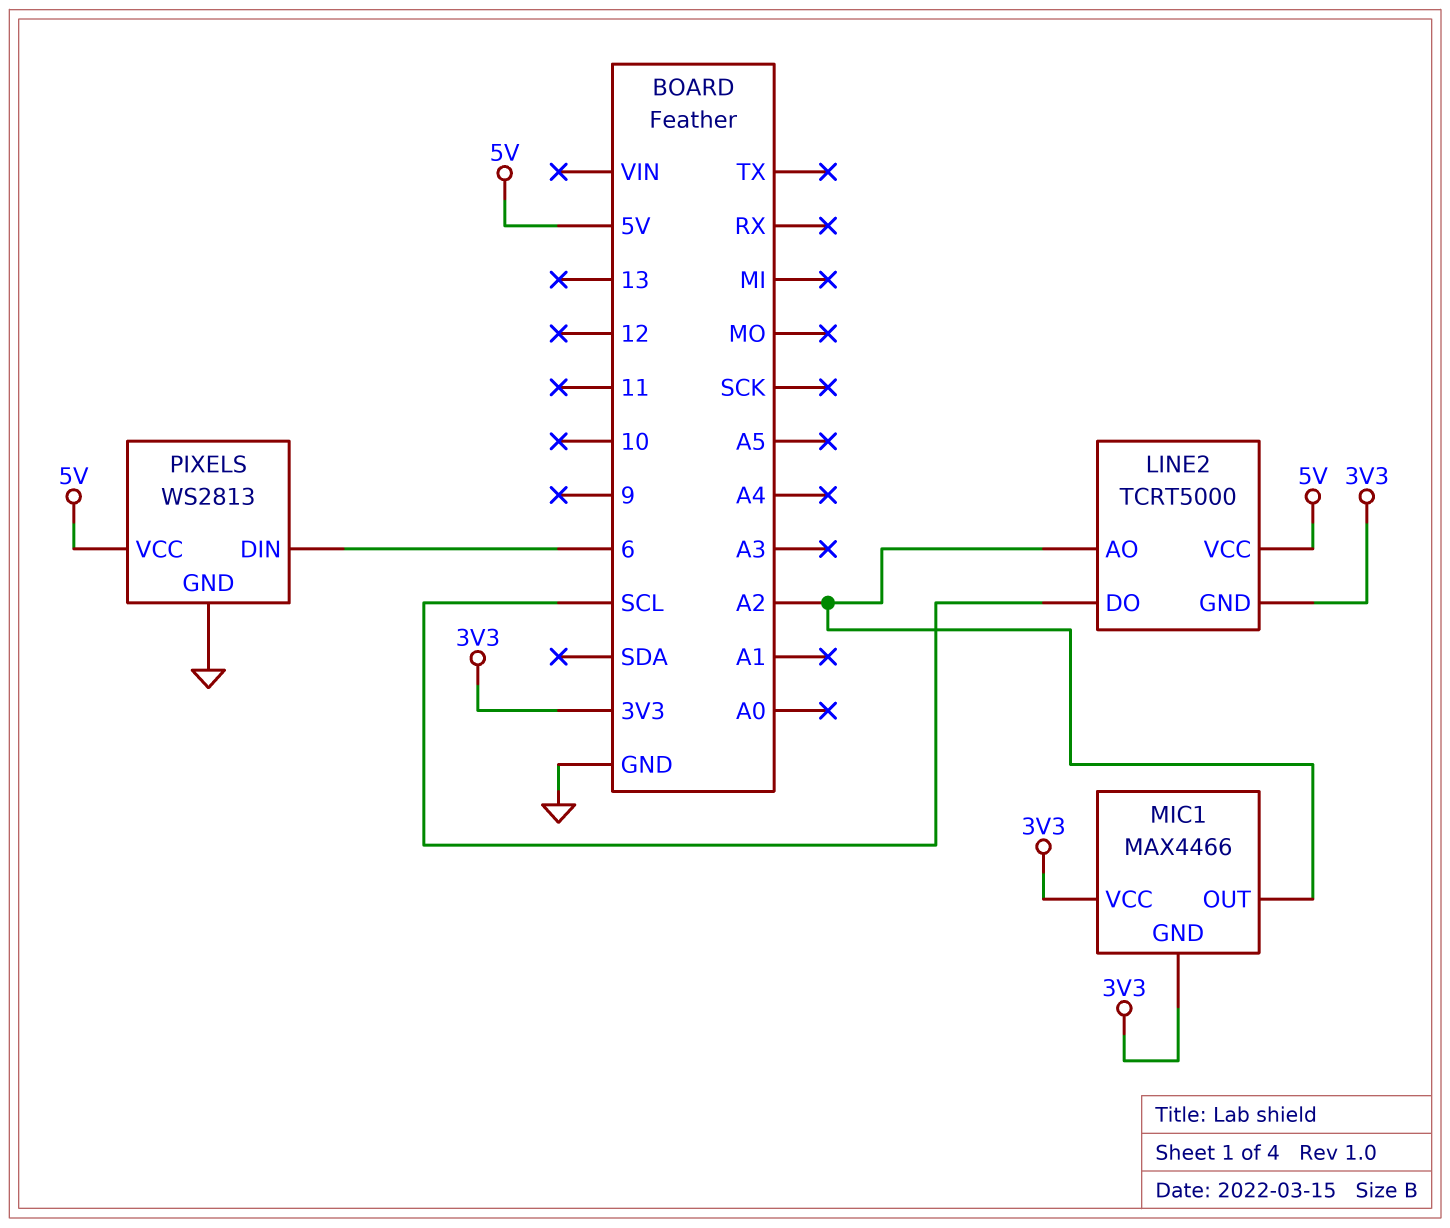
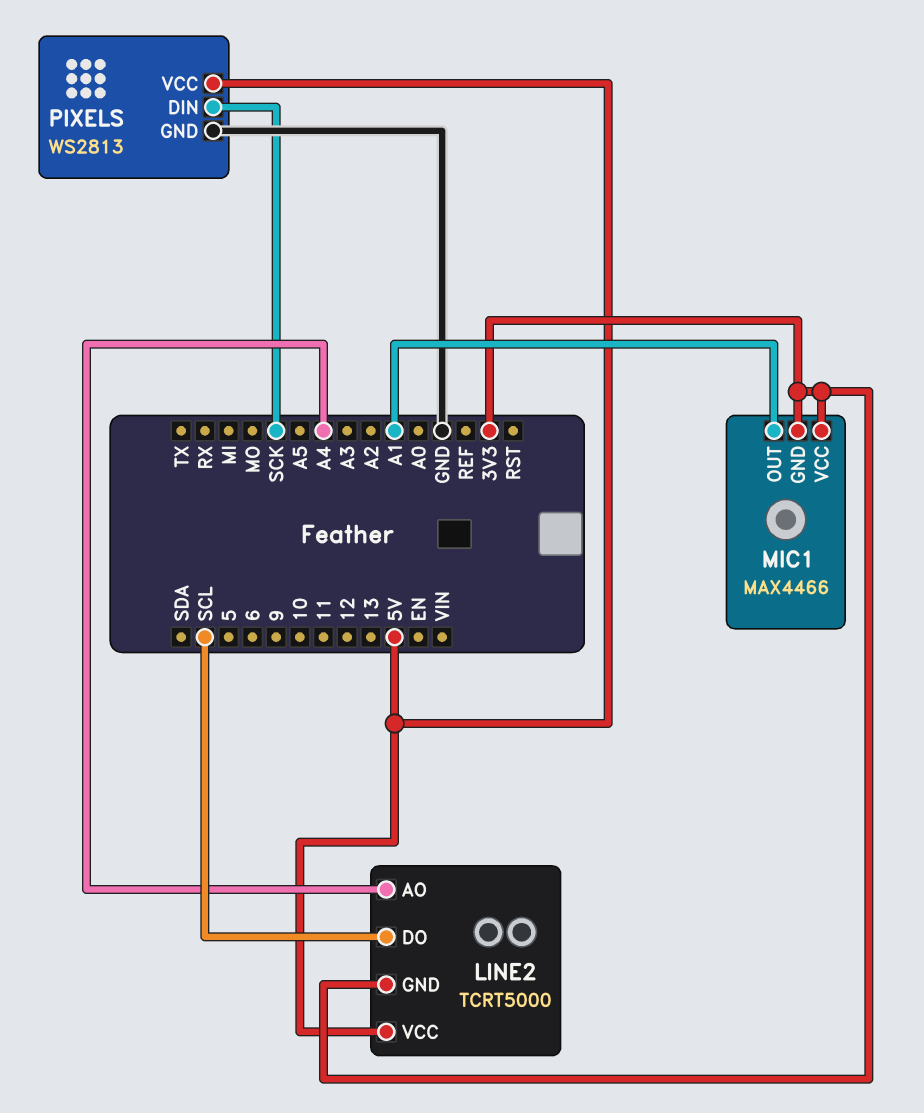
LINE2 pin AO: A2 -> A4
MIC1 pin OUT: A2 -> A1
PIXELS pin DIN: 6 -> SCK

